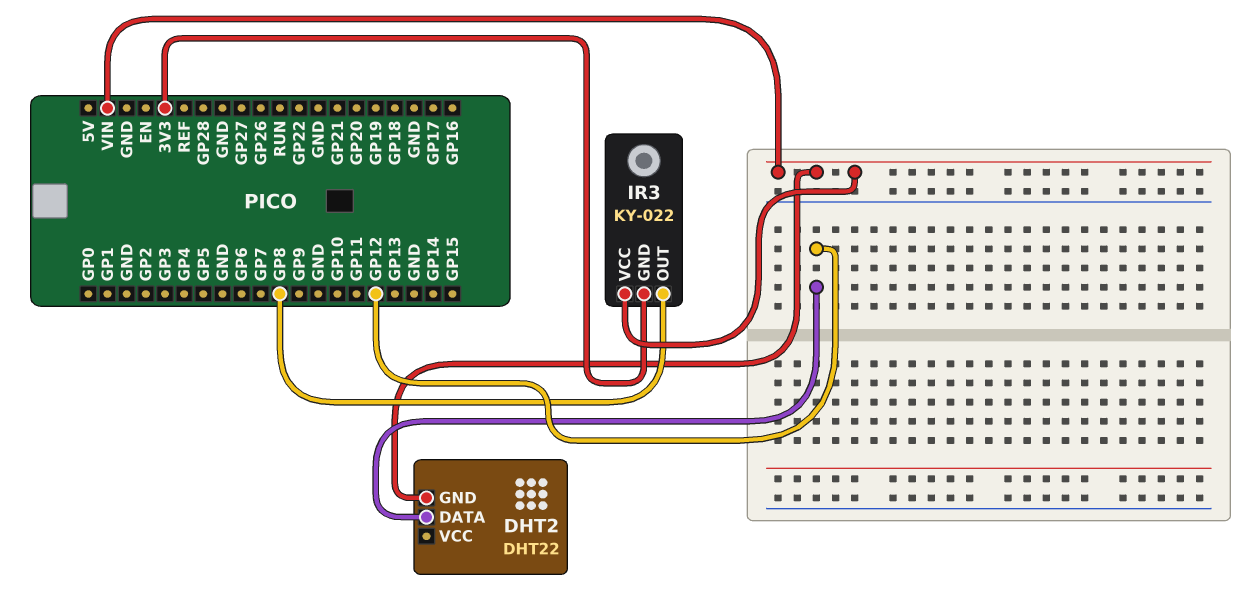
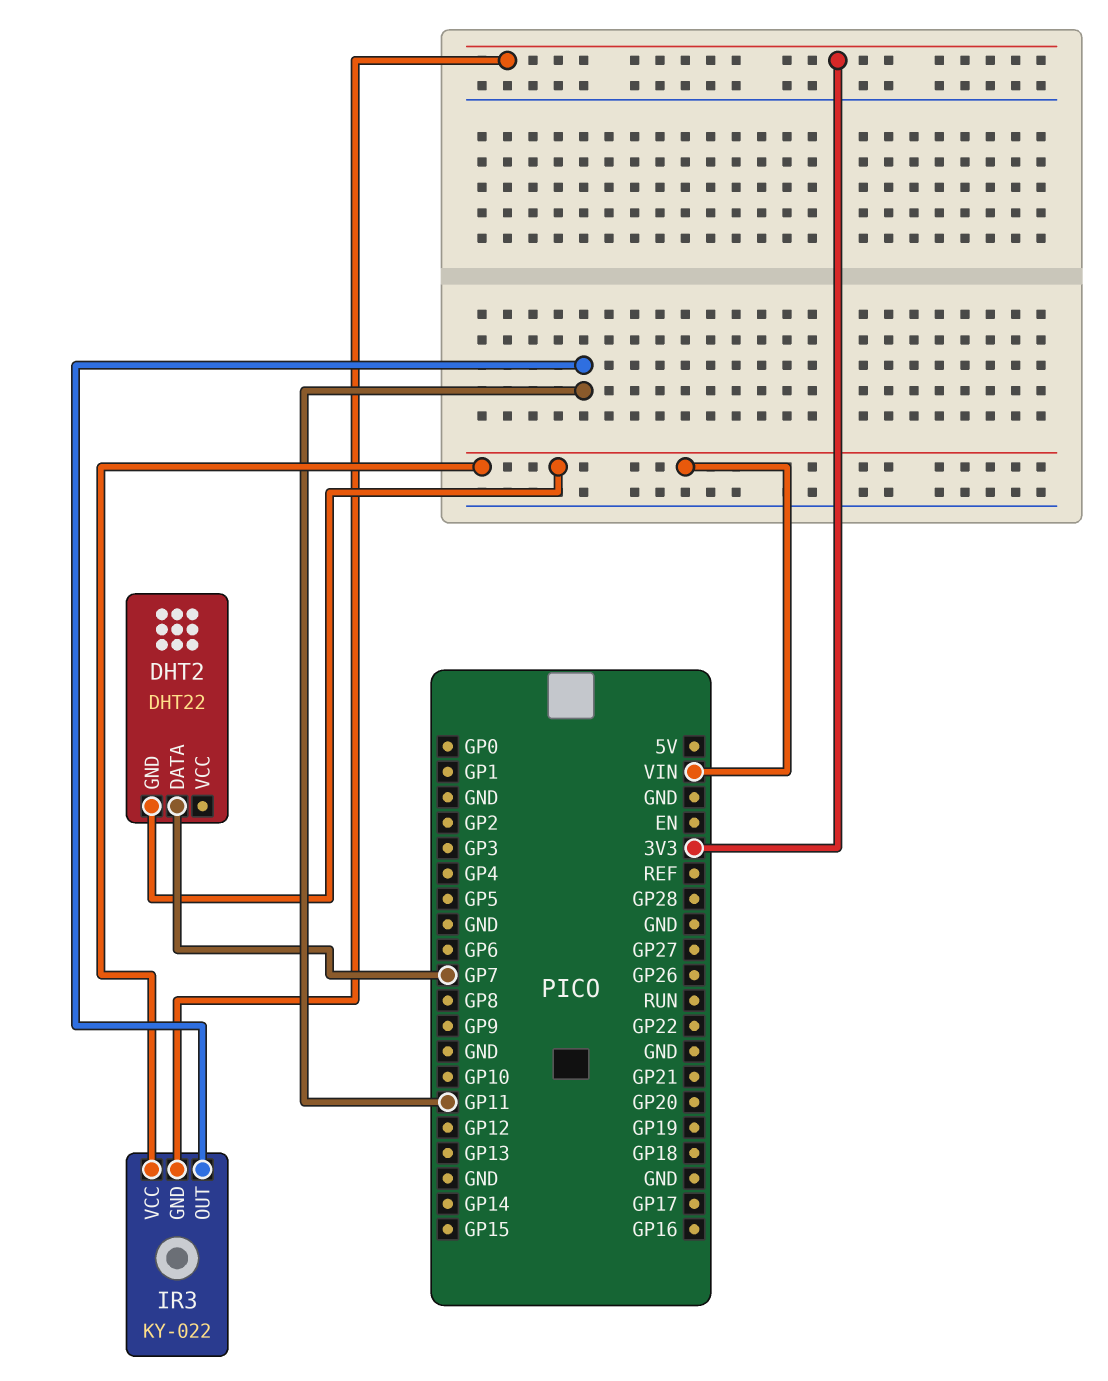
DHT2 pin DATA: GP12 -> GP7
IR3 pin OUT: GP8 -> GP11

